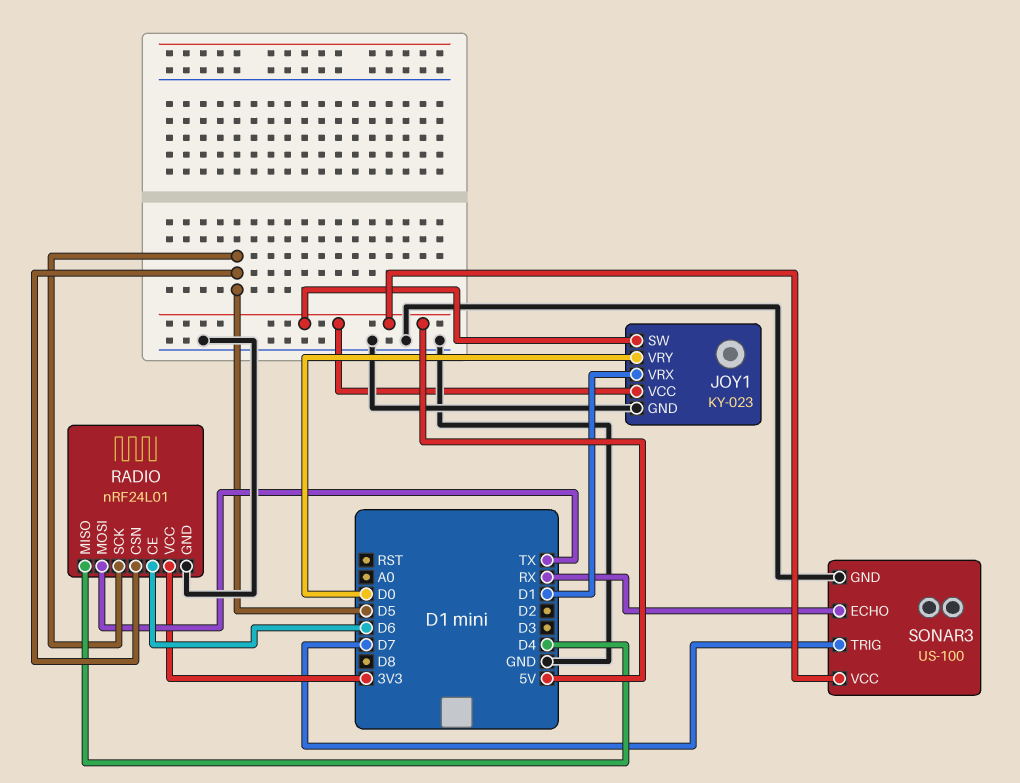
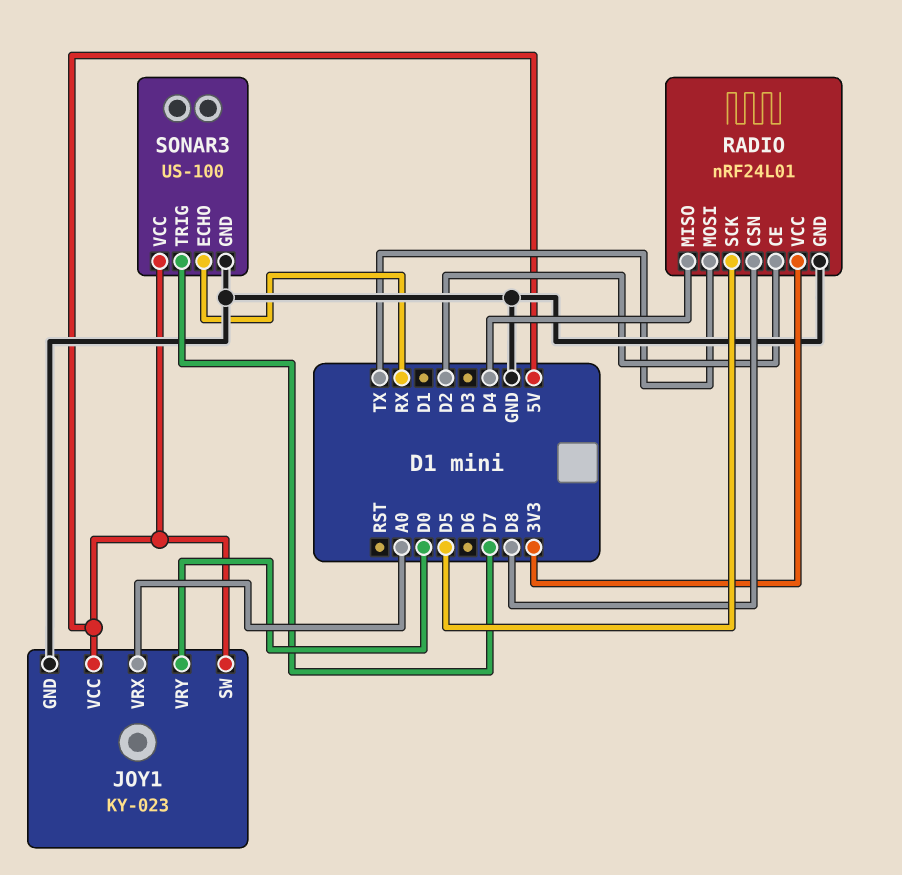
JOY1 pin VRX: D1 -> A0
RADIO pin CE: D6 -> D2
RADIO pin CSN: D5 -> D8

